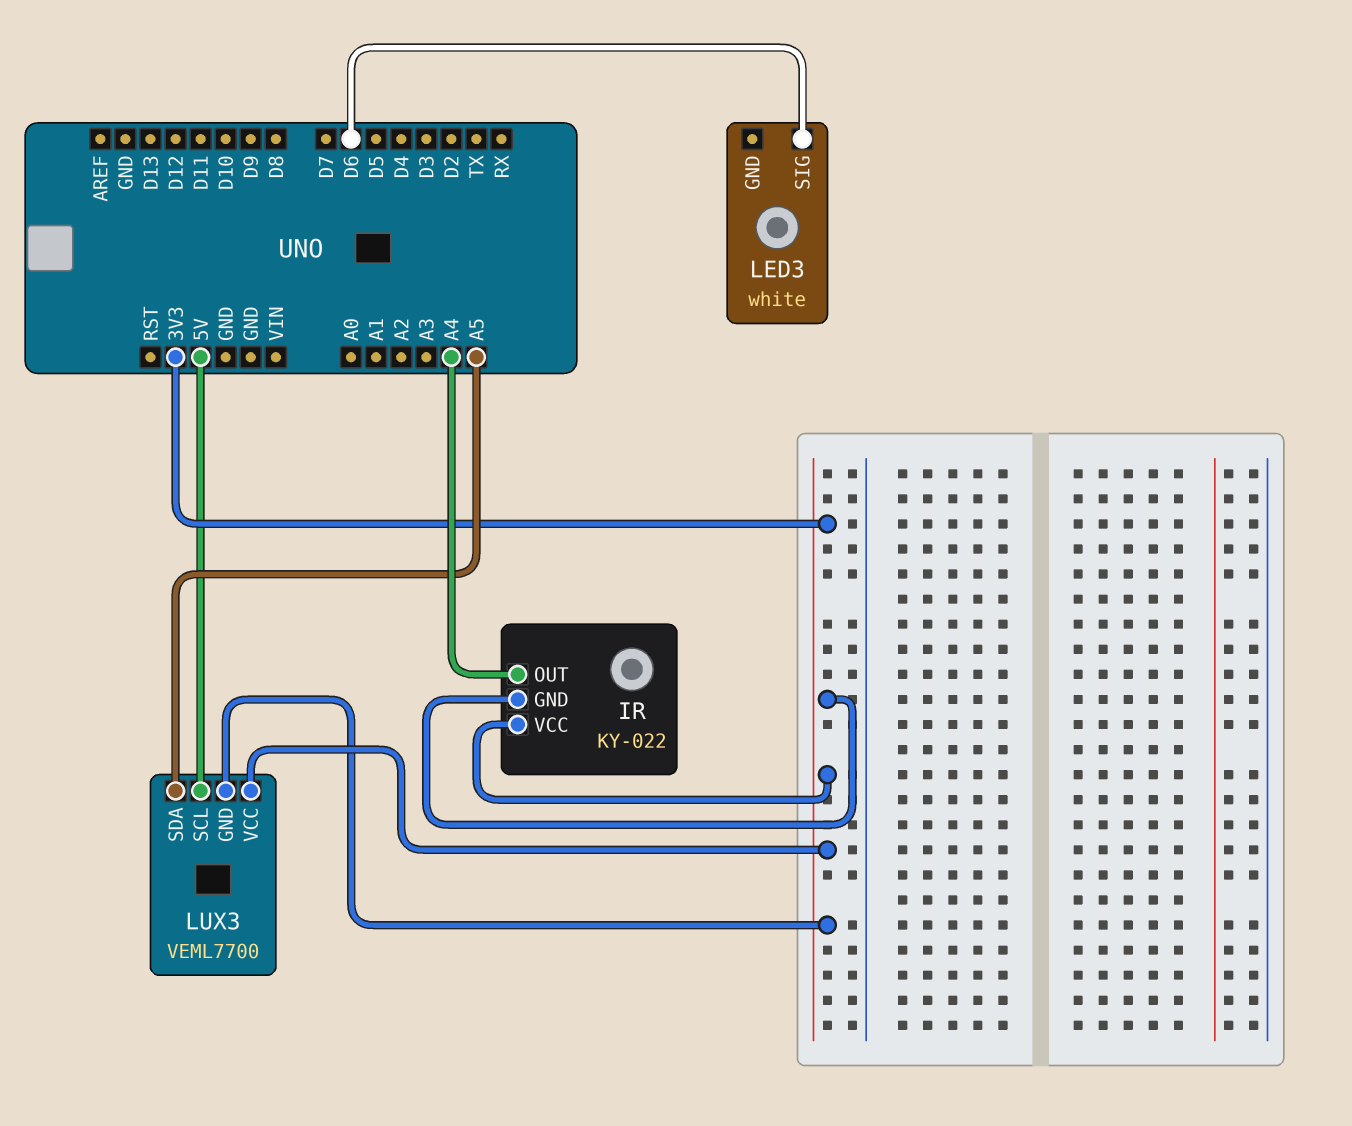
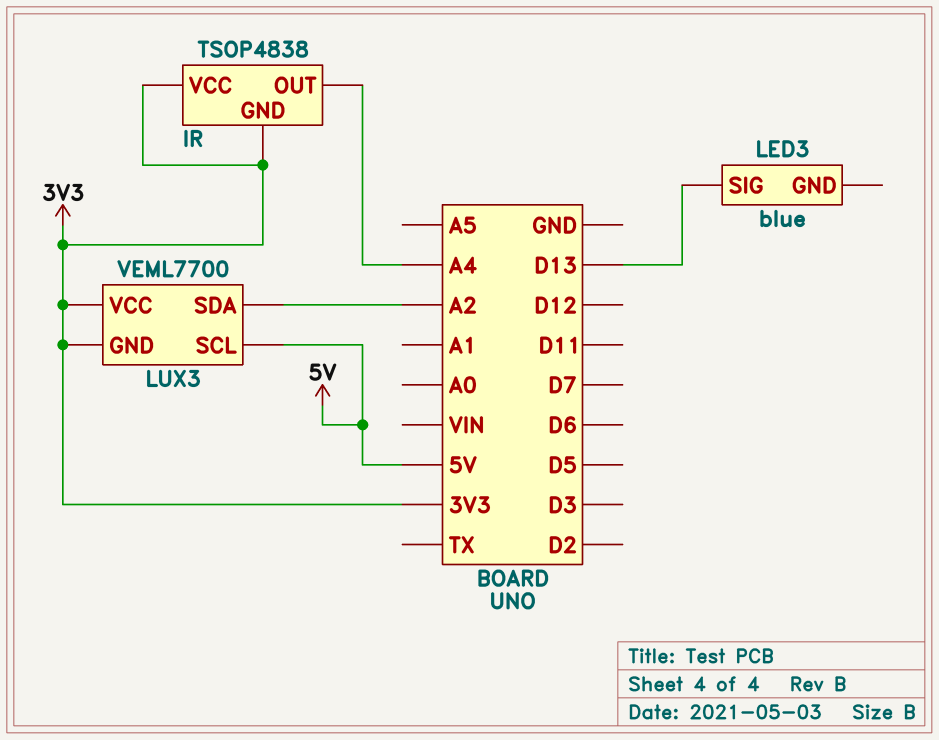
IR: KY-022 -> TSOP4838
LED3: white -> blue
LED3 pin SIG: D6 -> D13
LUX3 pin SDA: A5 -> A2

